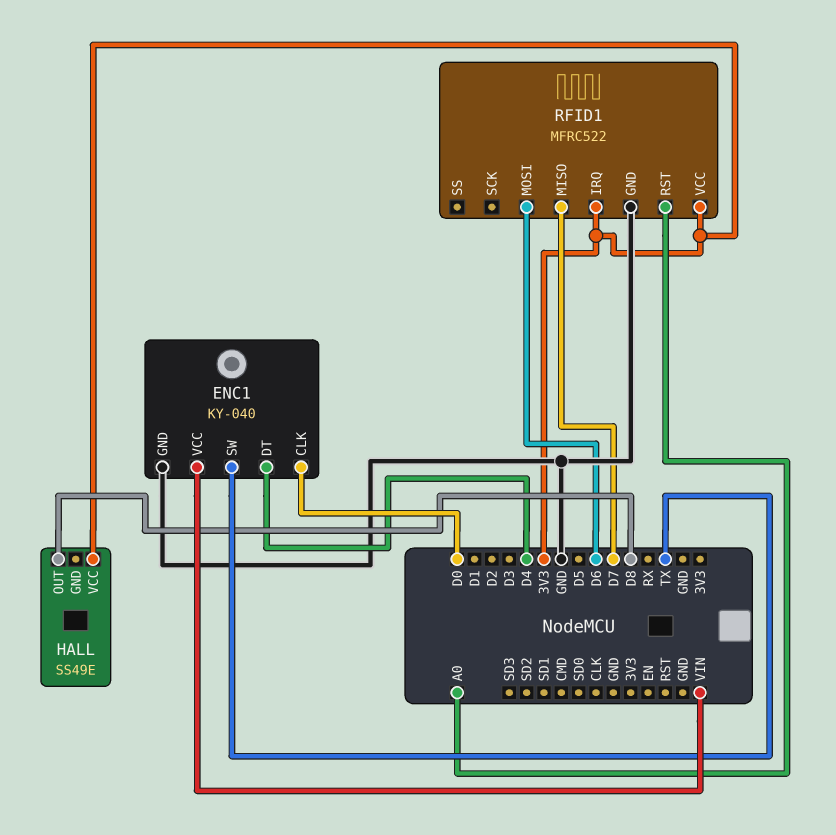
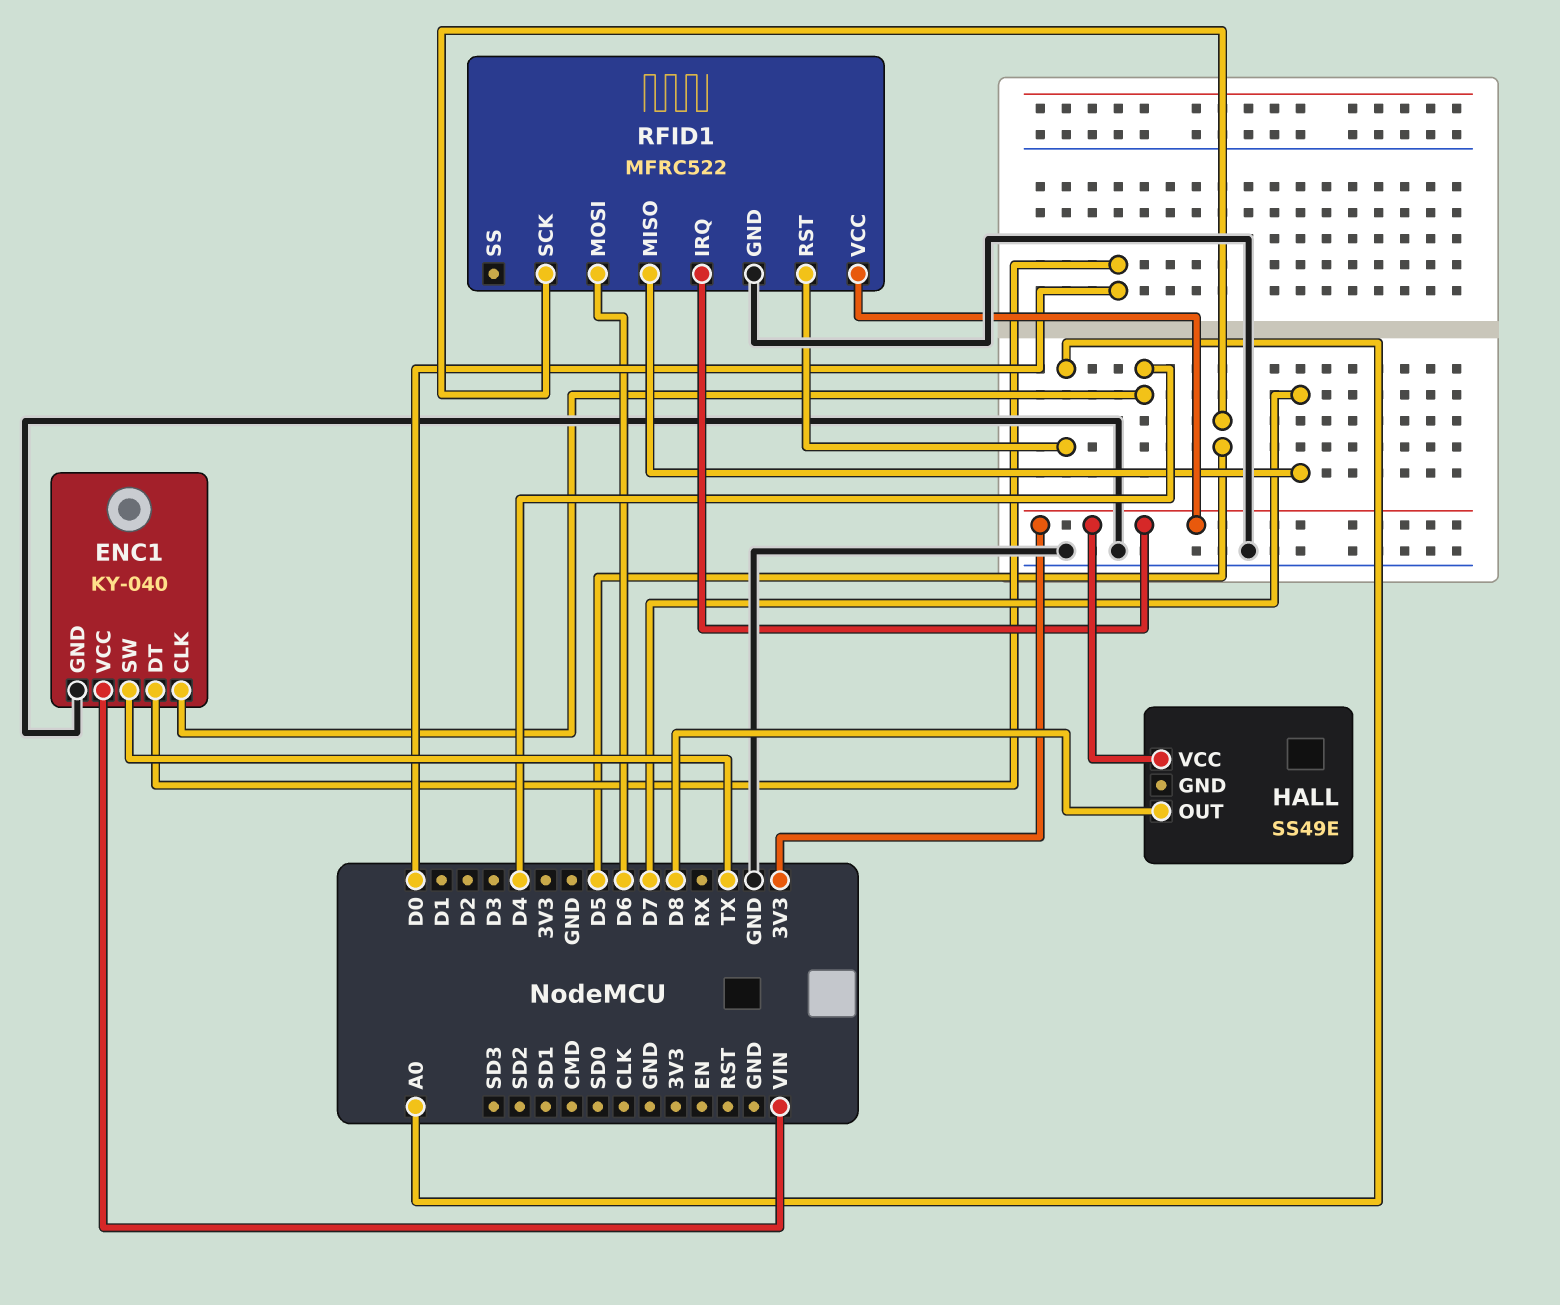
ENC1 pin CLK: D0 -> D4
ENC1 pin DT: D4 -> D0
RFID1 pin SCK: none -> D5

